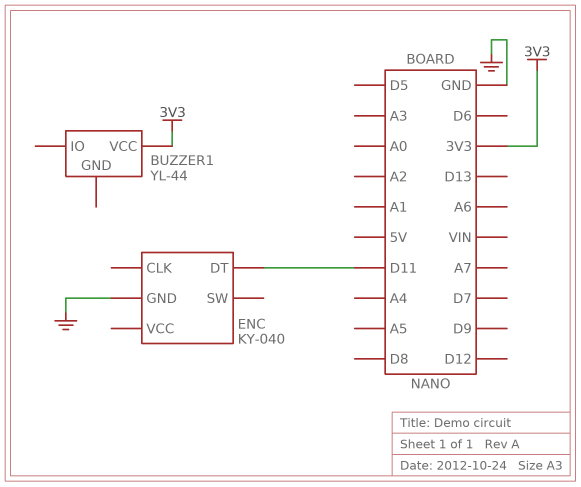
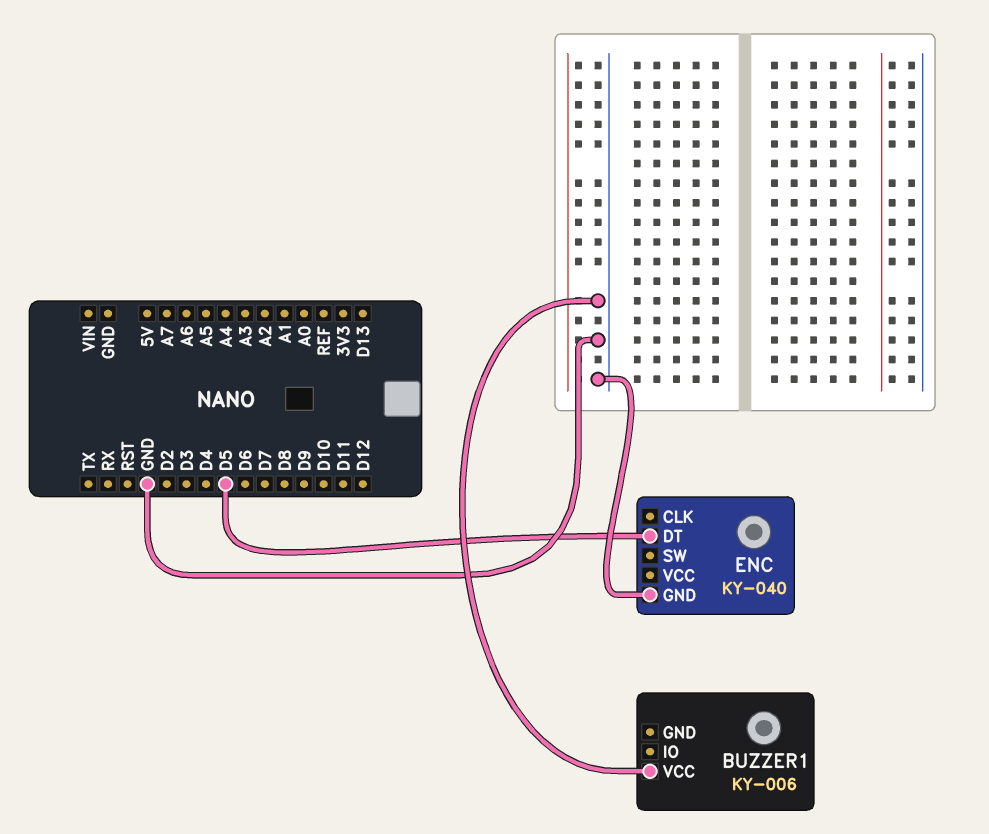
BUZZER1: YL-44 -> KY-006
BUZZER1 pin VCC: 3V3 -> GND
ENC pin DT: D11 -> D5

